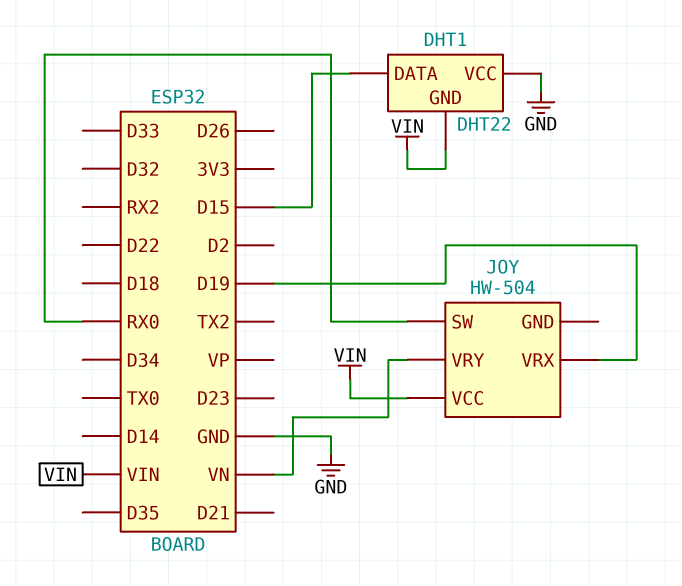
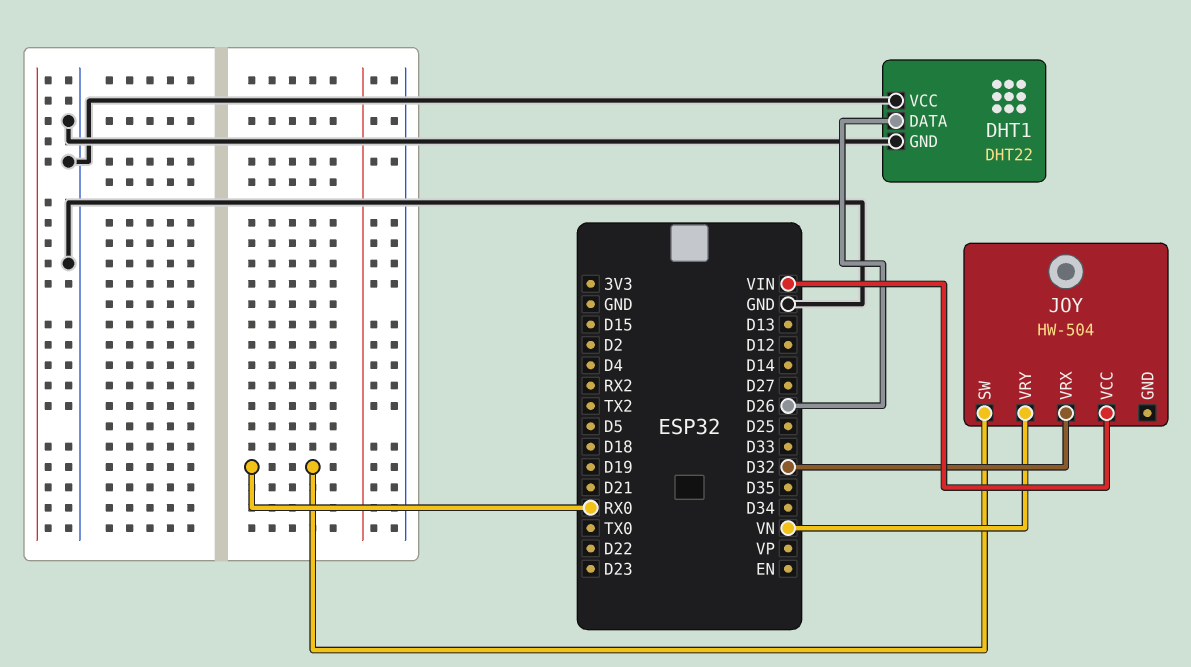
DHT1 pin DATA: D15 -> D26
DHT1 pin GND: VIN -> GND
JOY pin VRX: D19 -> D32

